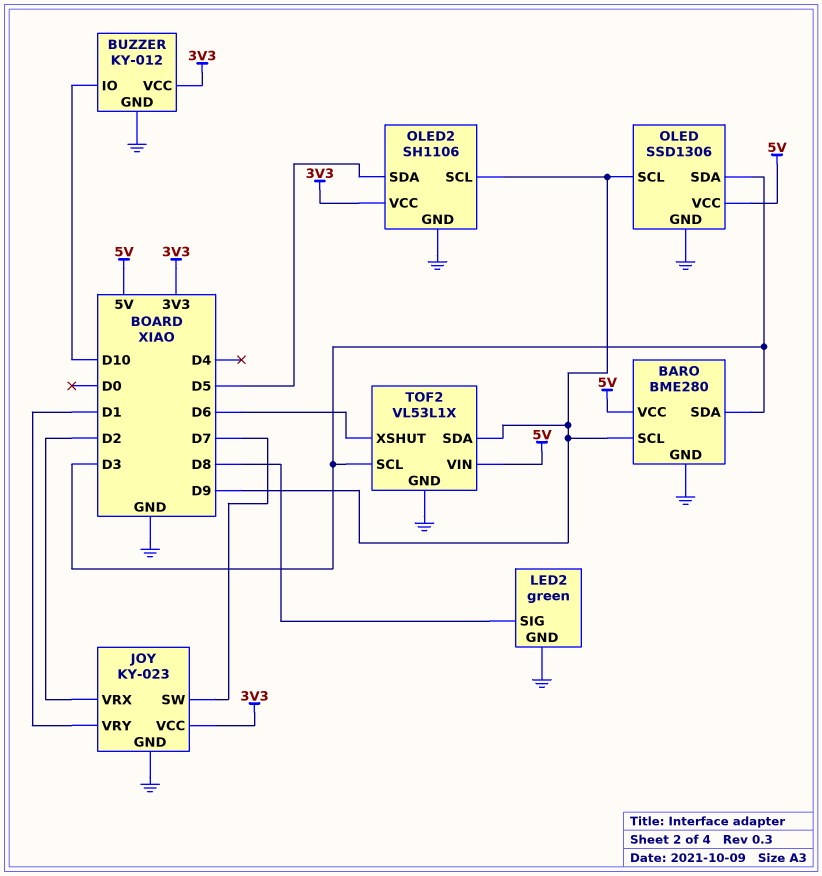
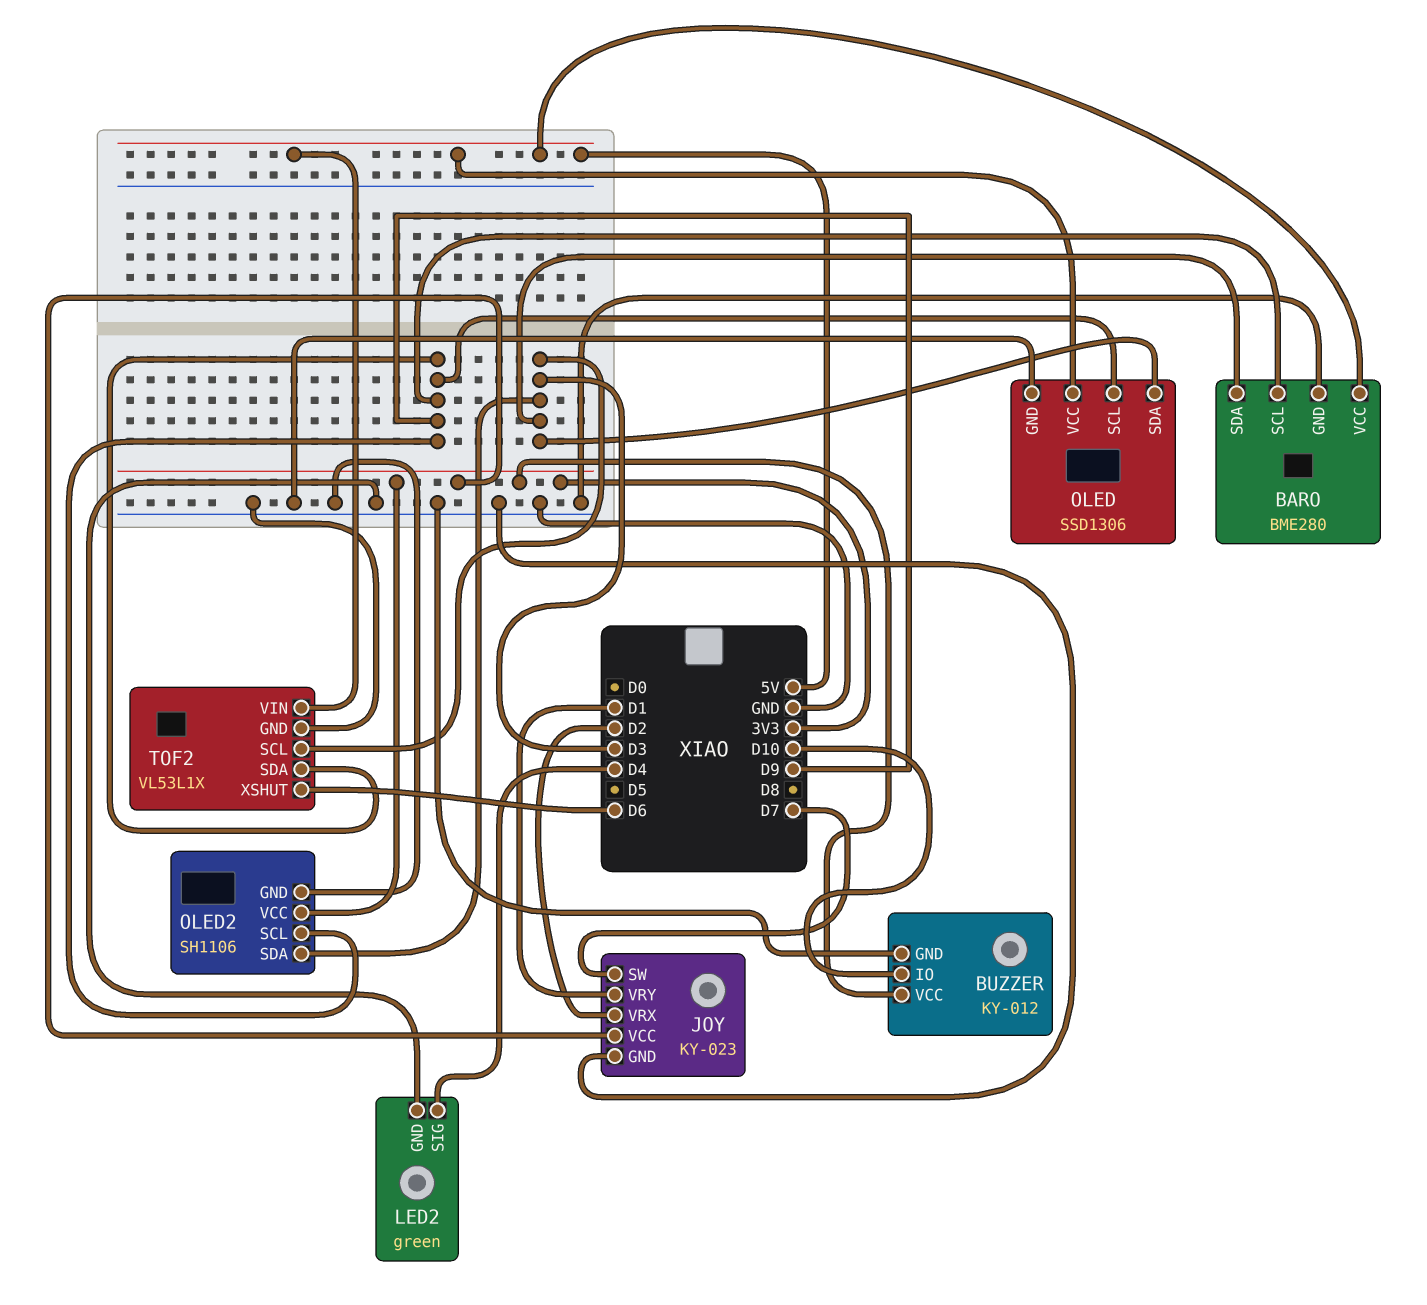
LED2 pin SIG: D8 -> D4
OLED2 pin SDA: D5 -> D3

